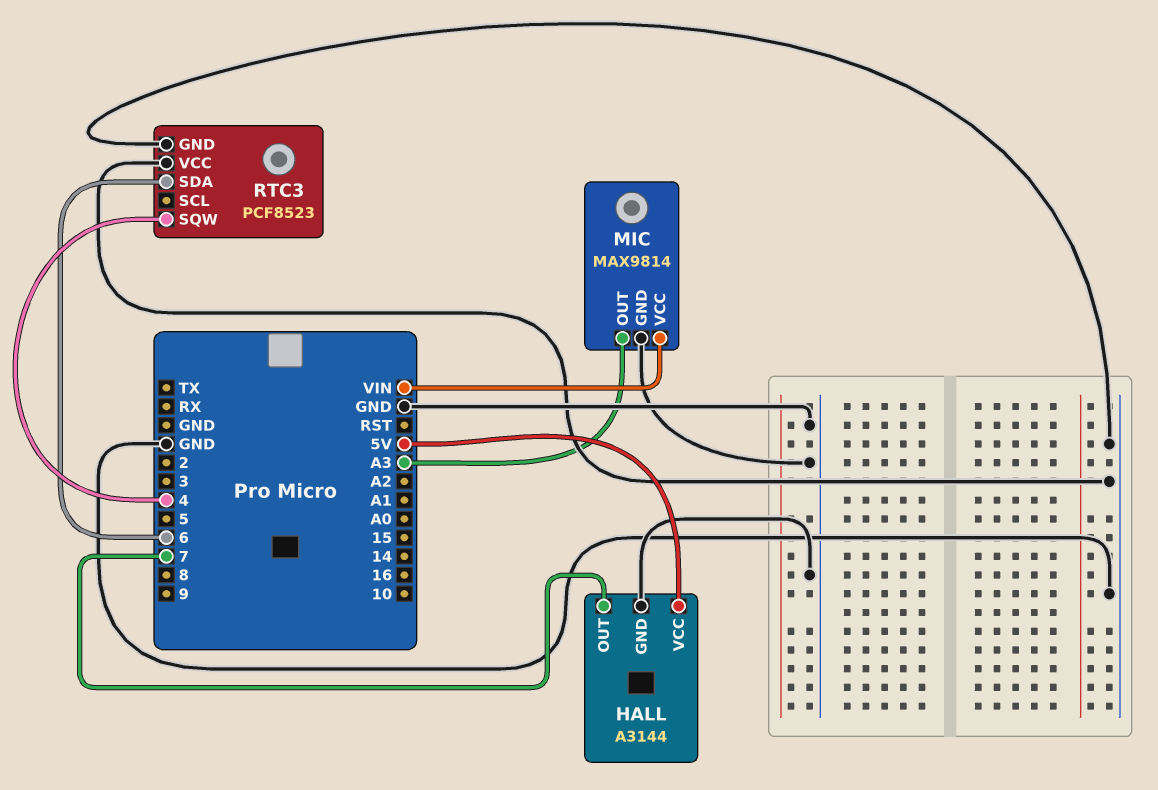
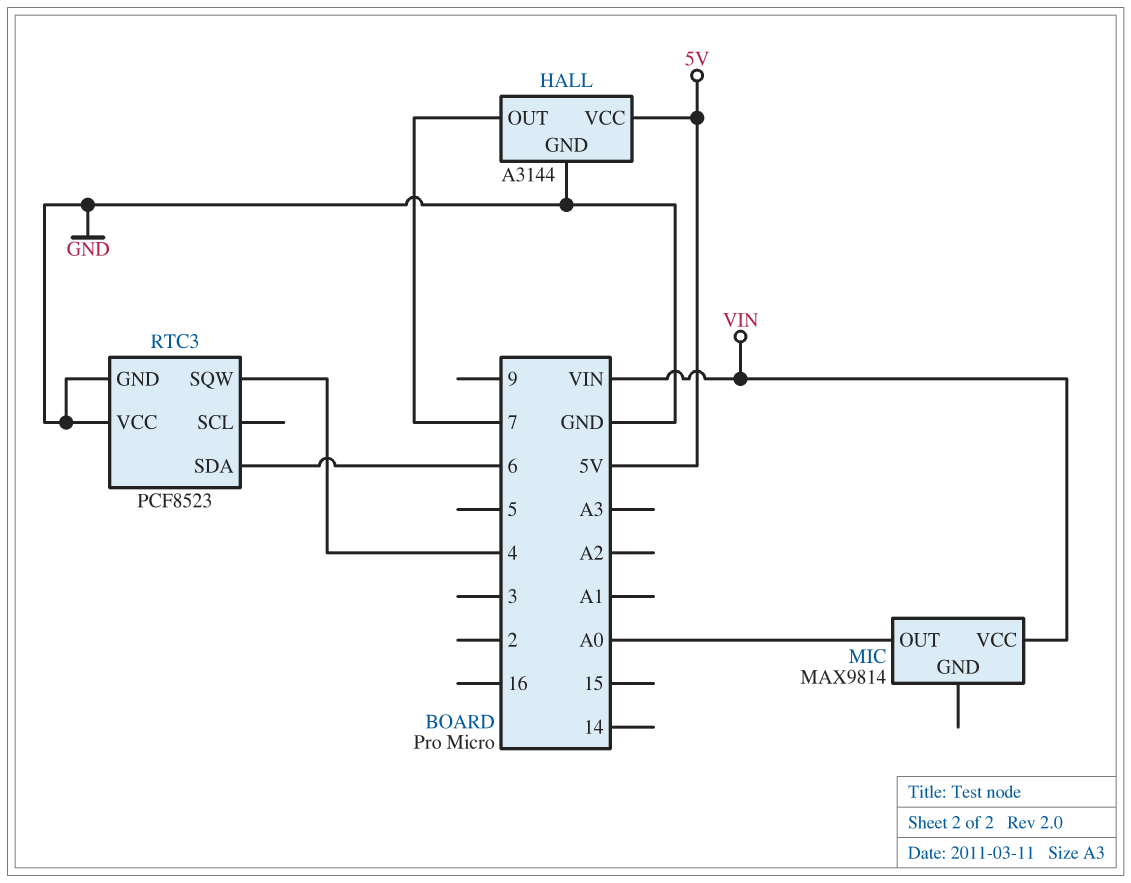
MIC pin GND: GND -> none
MIC pin OUT: A3 -> A0

